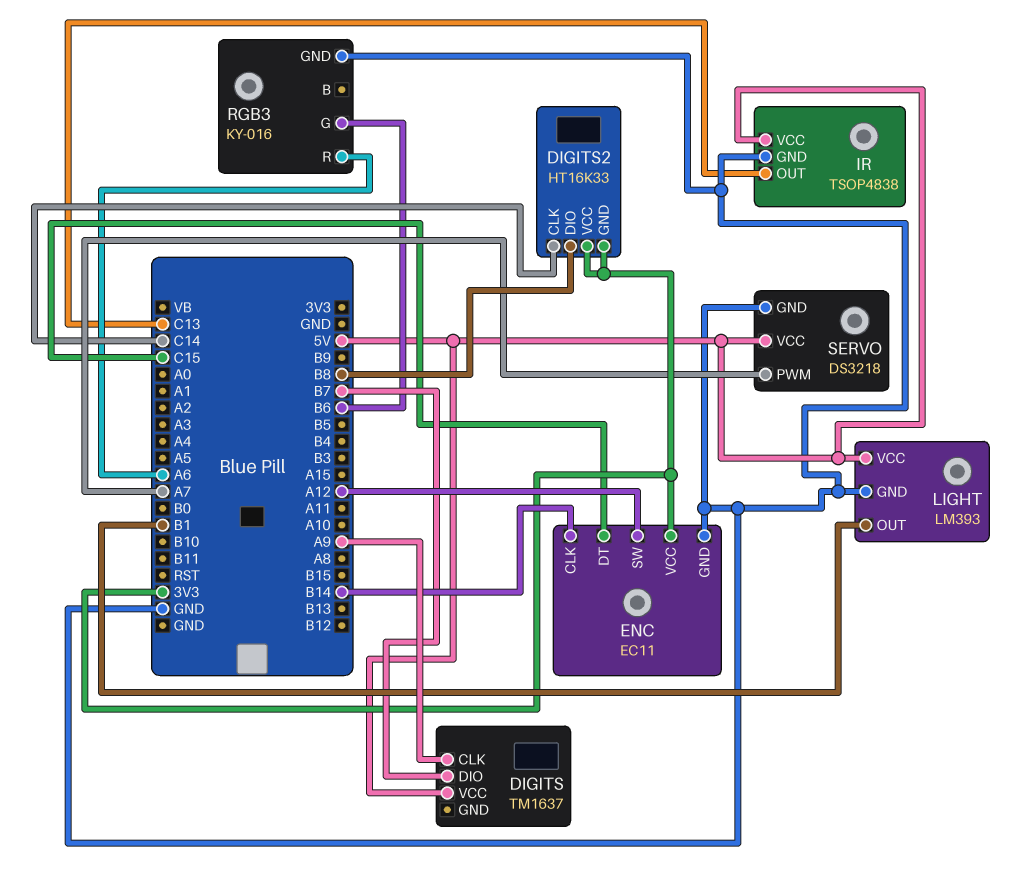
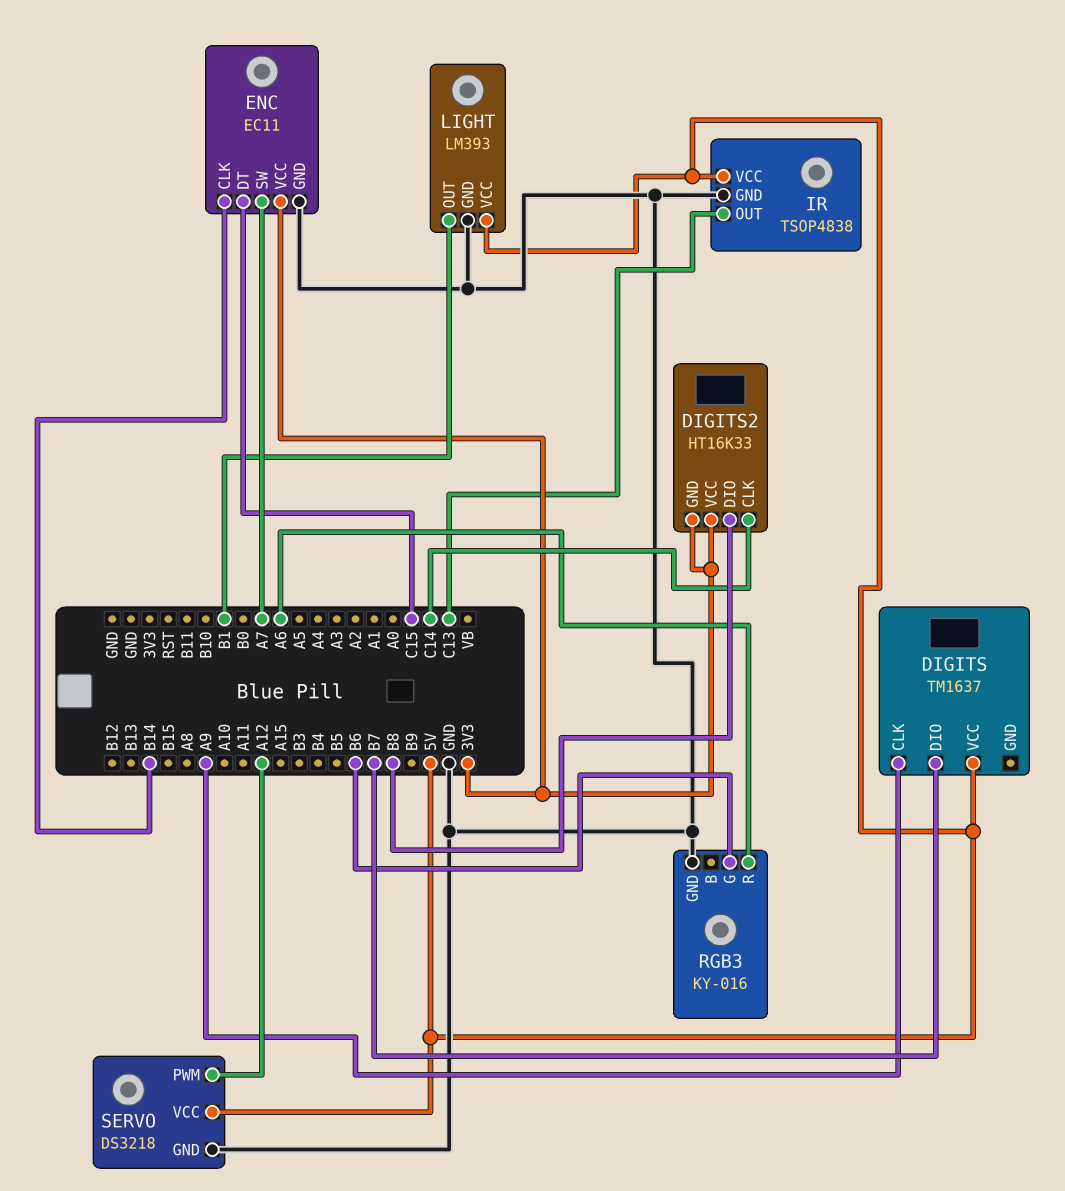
ENC pin SW: A12 -> A7
SERVO pin PWM: A7 -> A12

